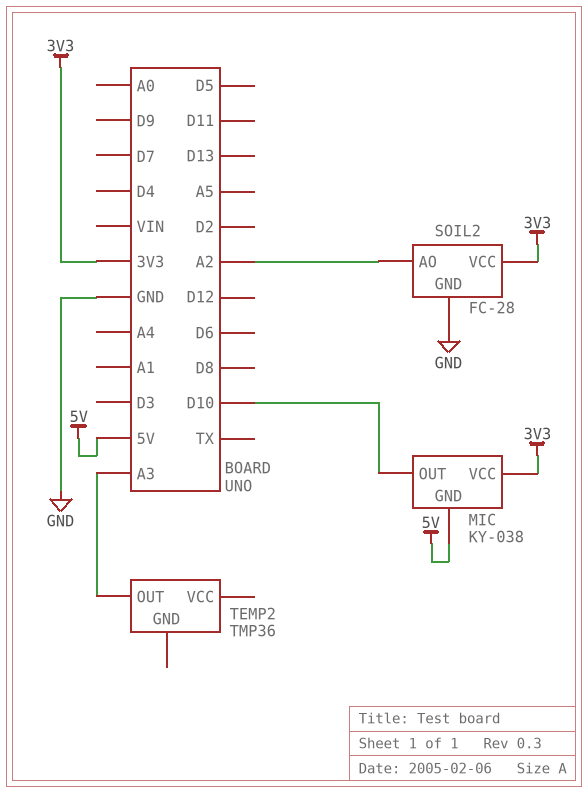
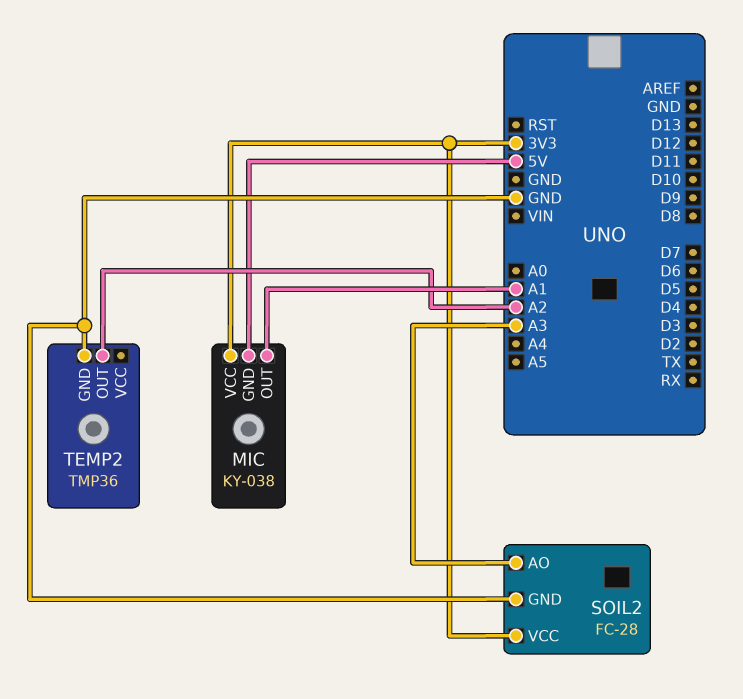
MIC pin OUT: D10 -> A1
SOIL2 pin AO: A2 -> A3
TEMP2 pin GND: none -> GND
TEMP2 pin OUT: A3 -> A2

